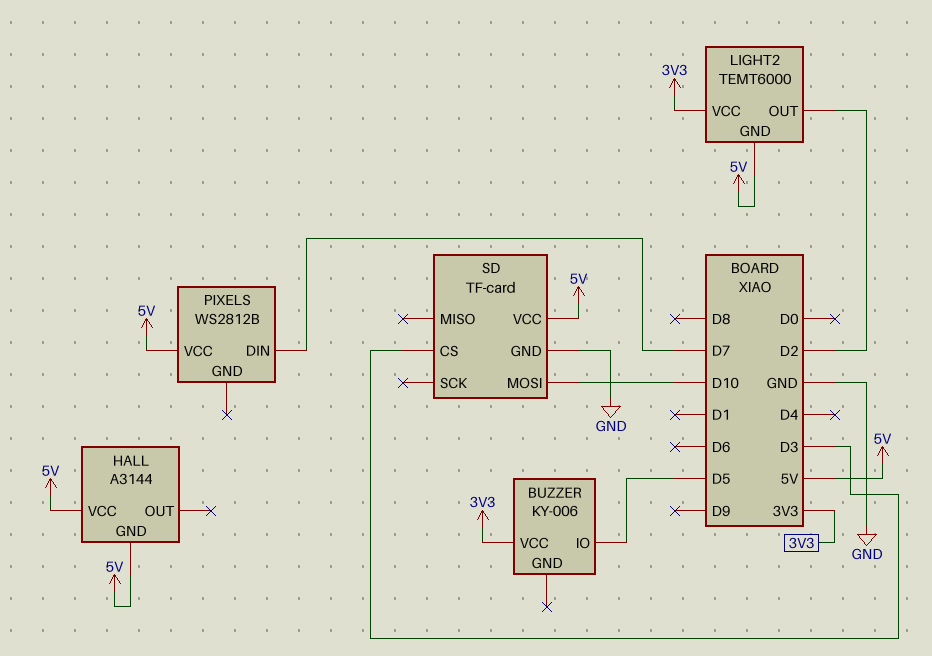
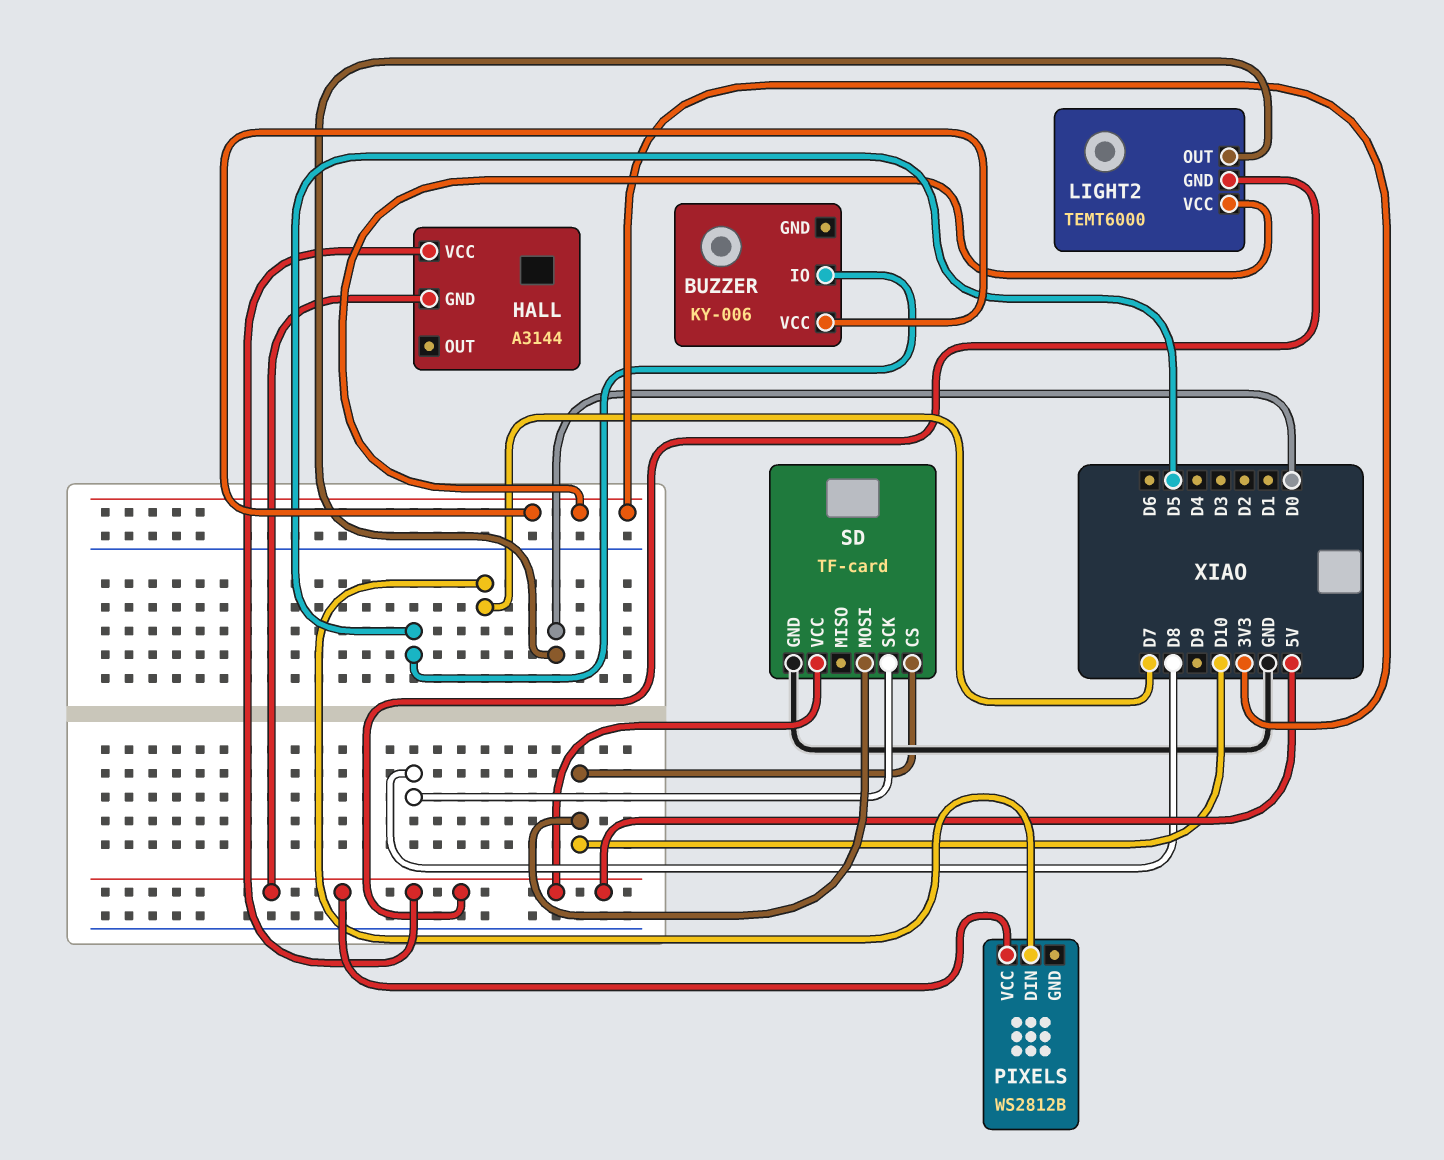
LIGHT2 pin OUT: D2 -> D0
SD pin CS: D3 -> D10
SD pin SCK: none -> D8

